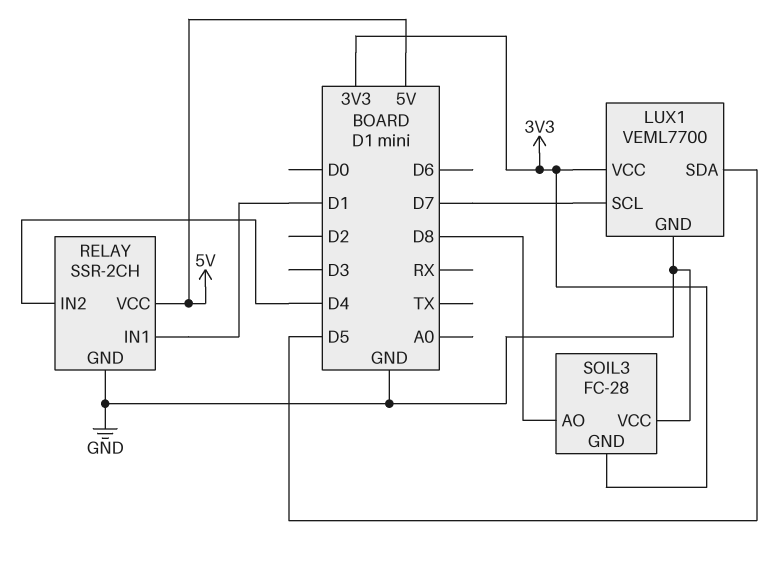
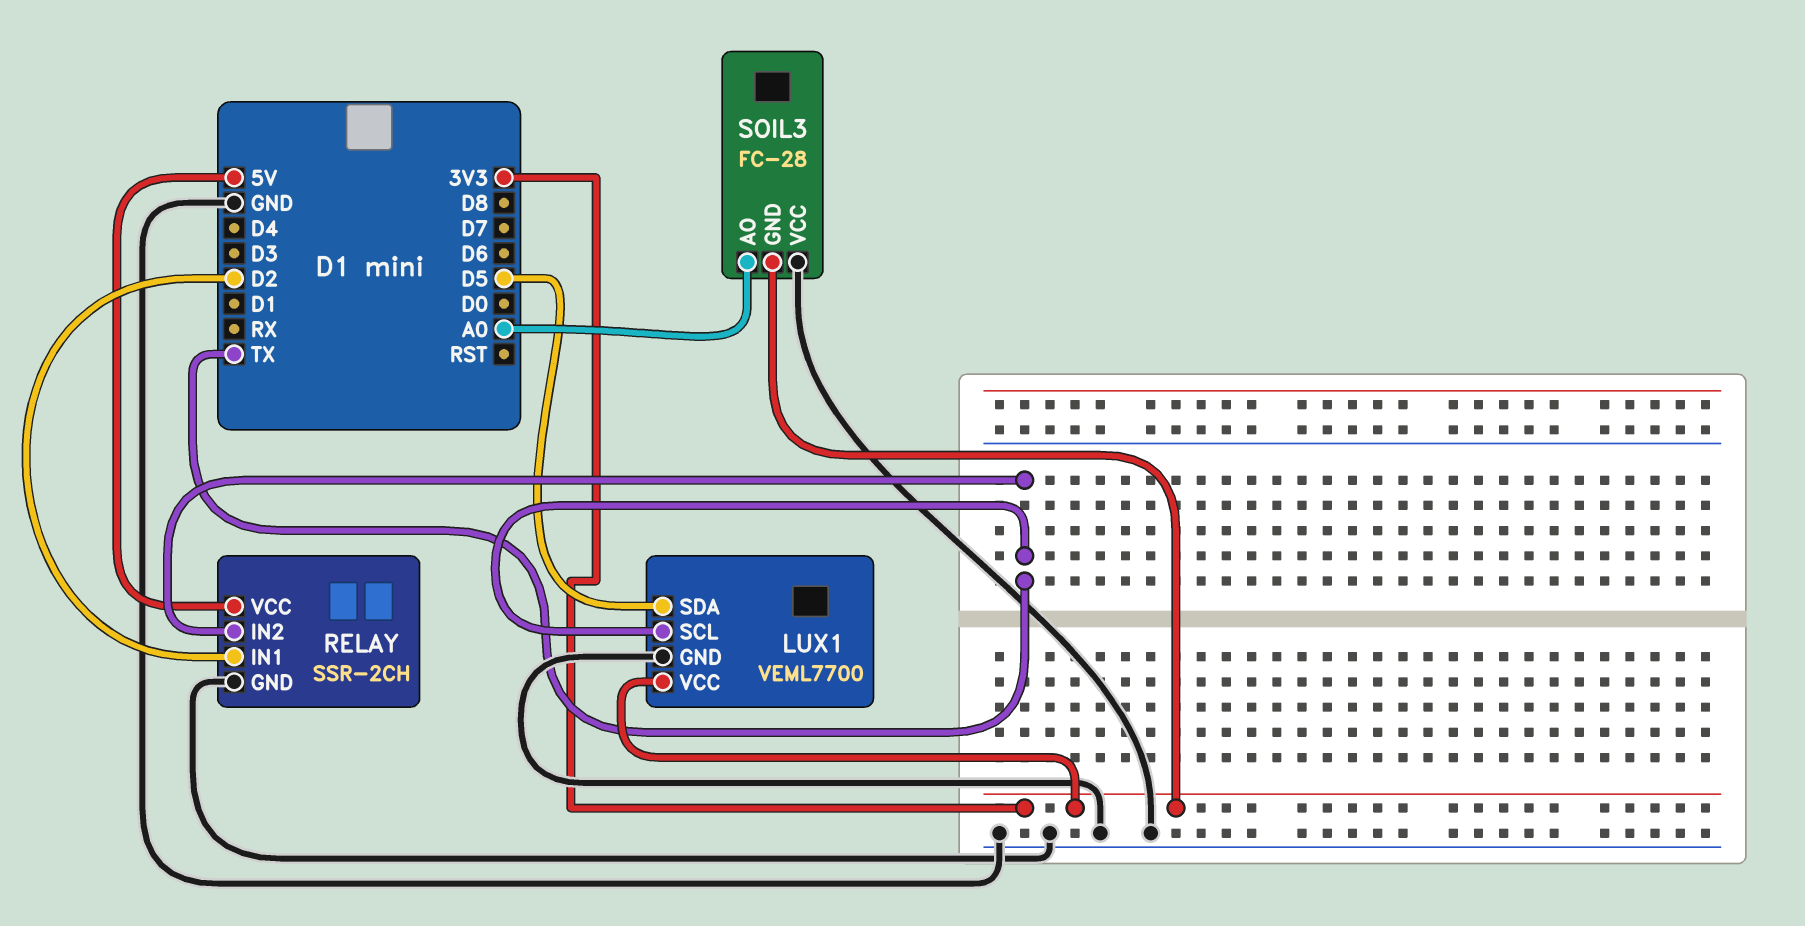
LUX1 pin SCL: D7 -> TX
RELAY pin IN1: D1 -> D2
RELAY pin IN2: D4 -> TX
SOIL3 pin AO: D8 -> A0

